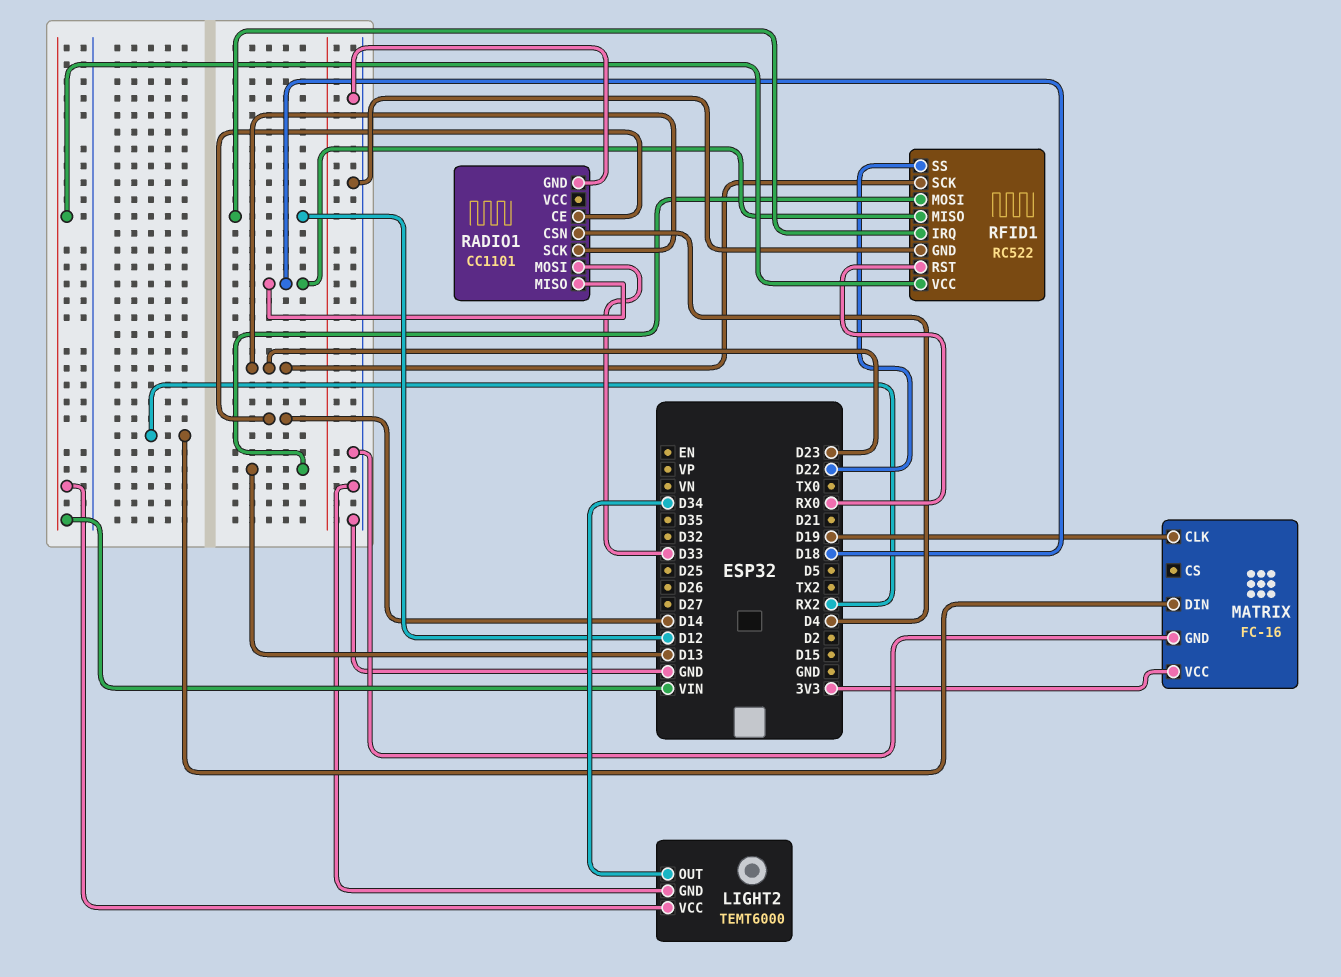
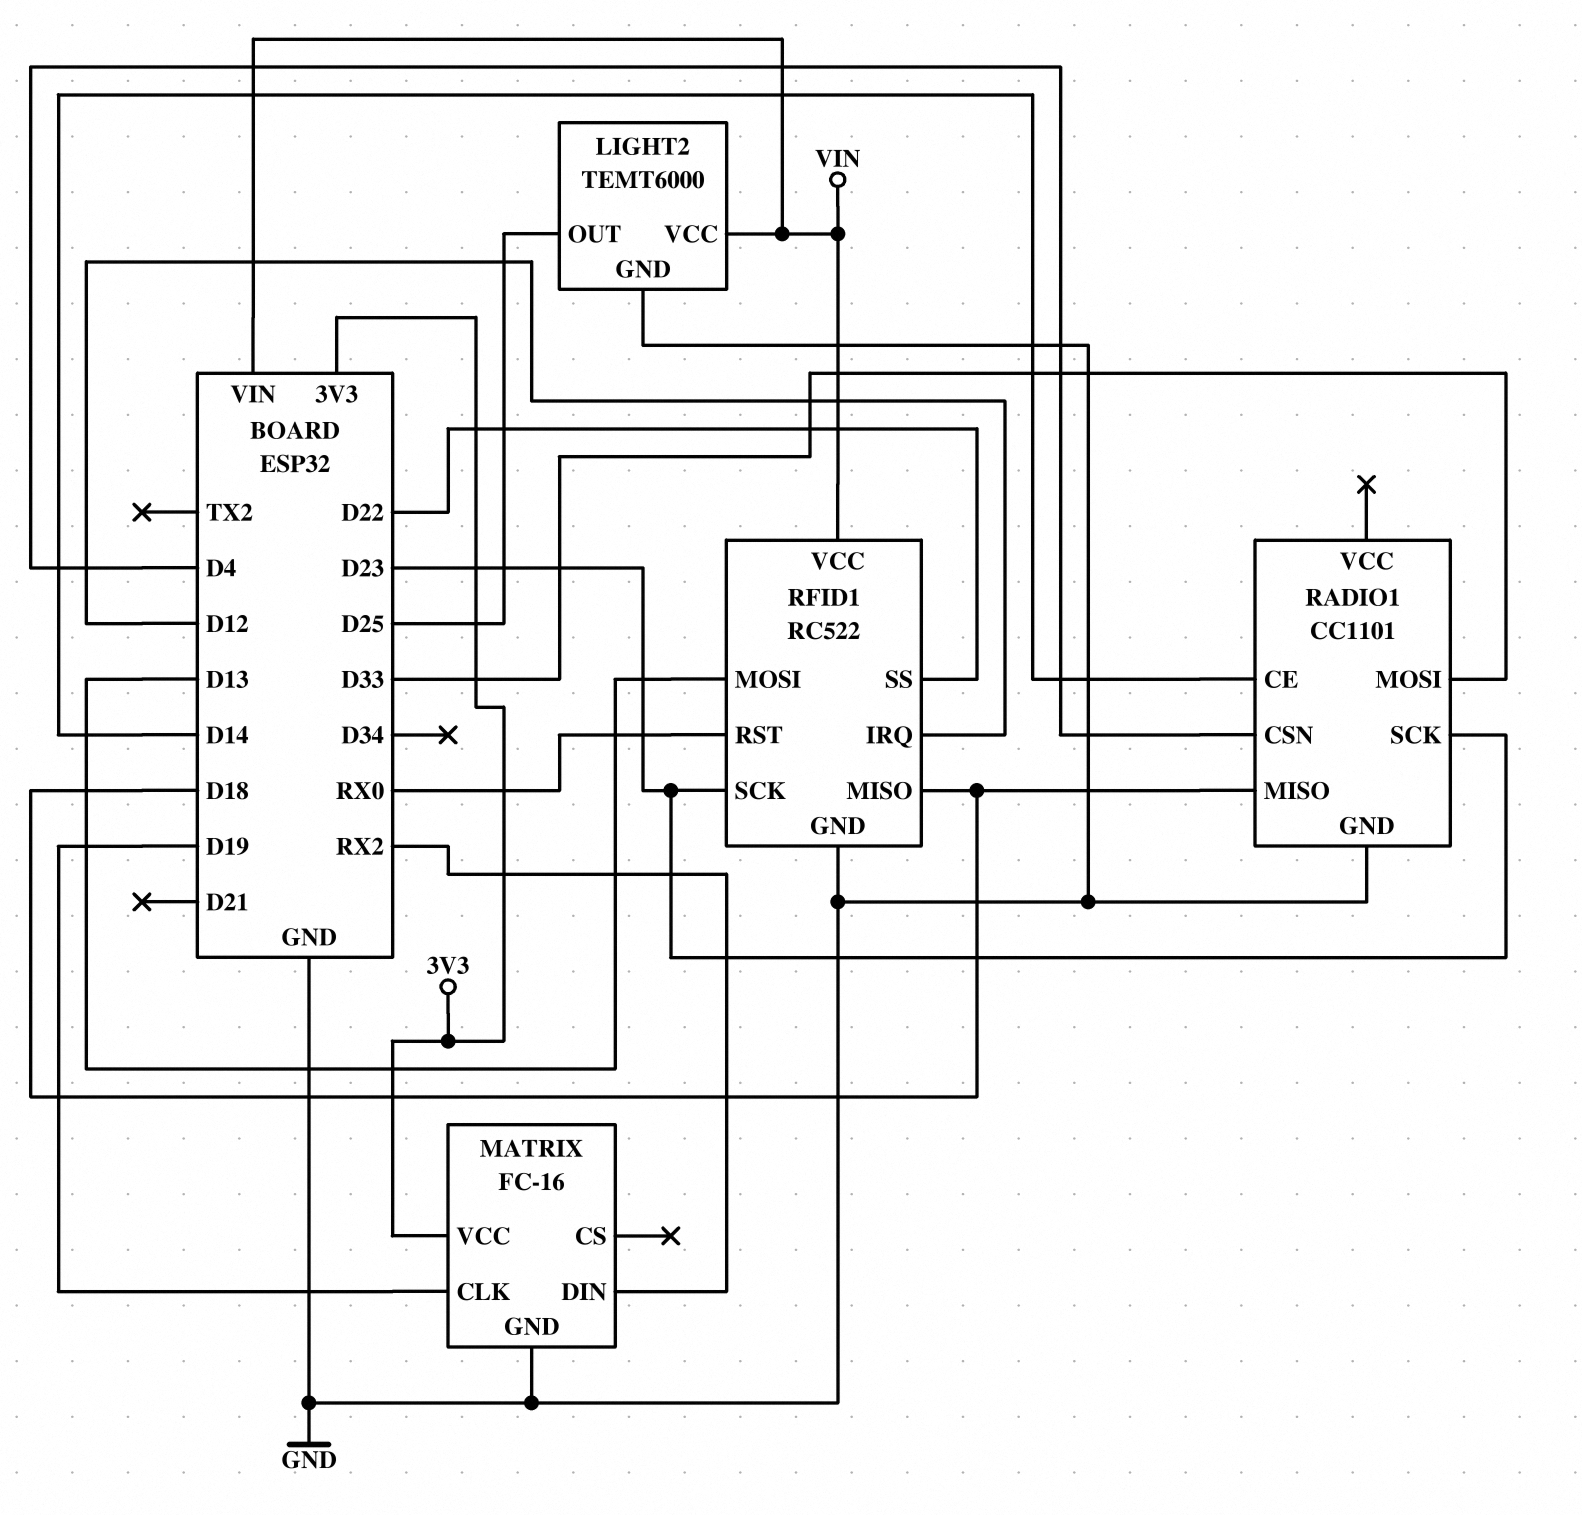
LIGHT2 pin OUT: D34 -> D25

